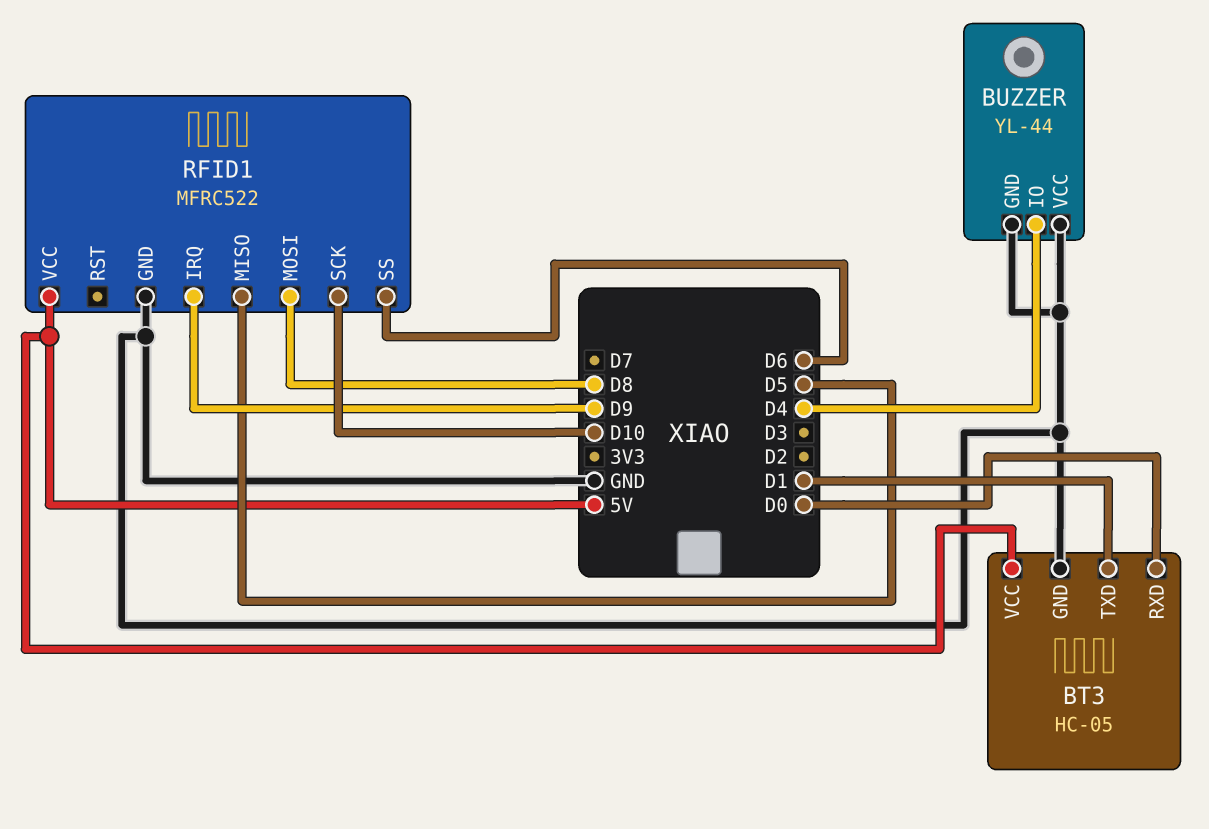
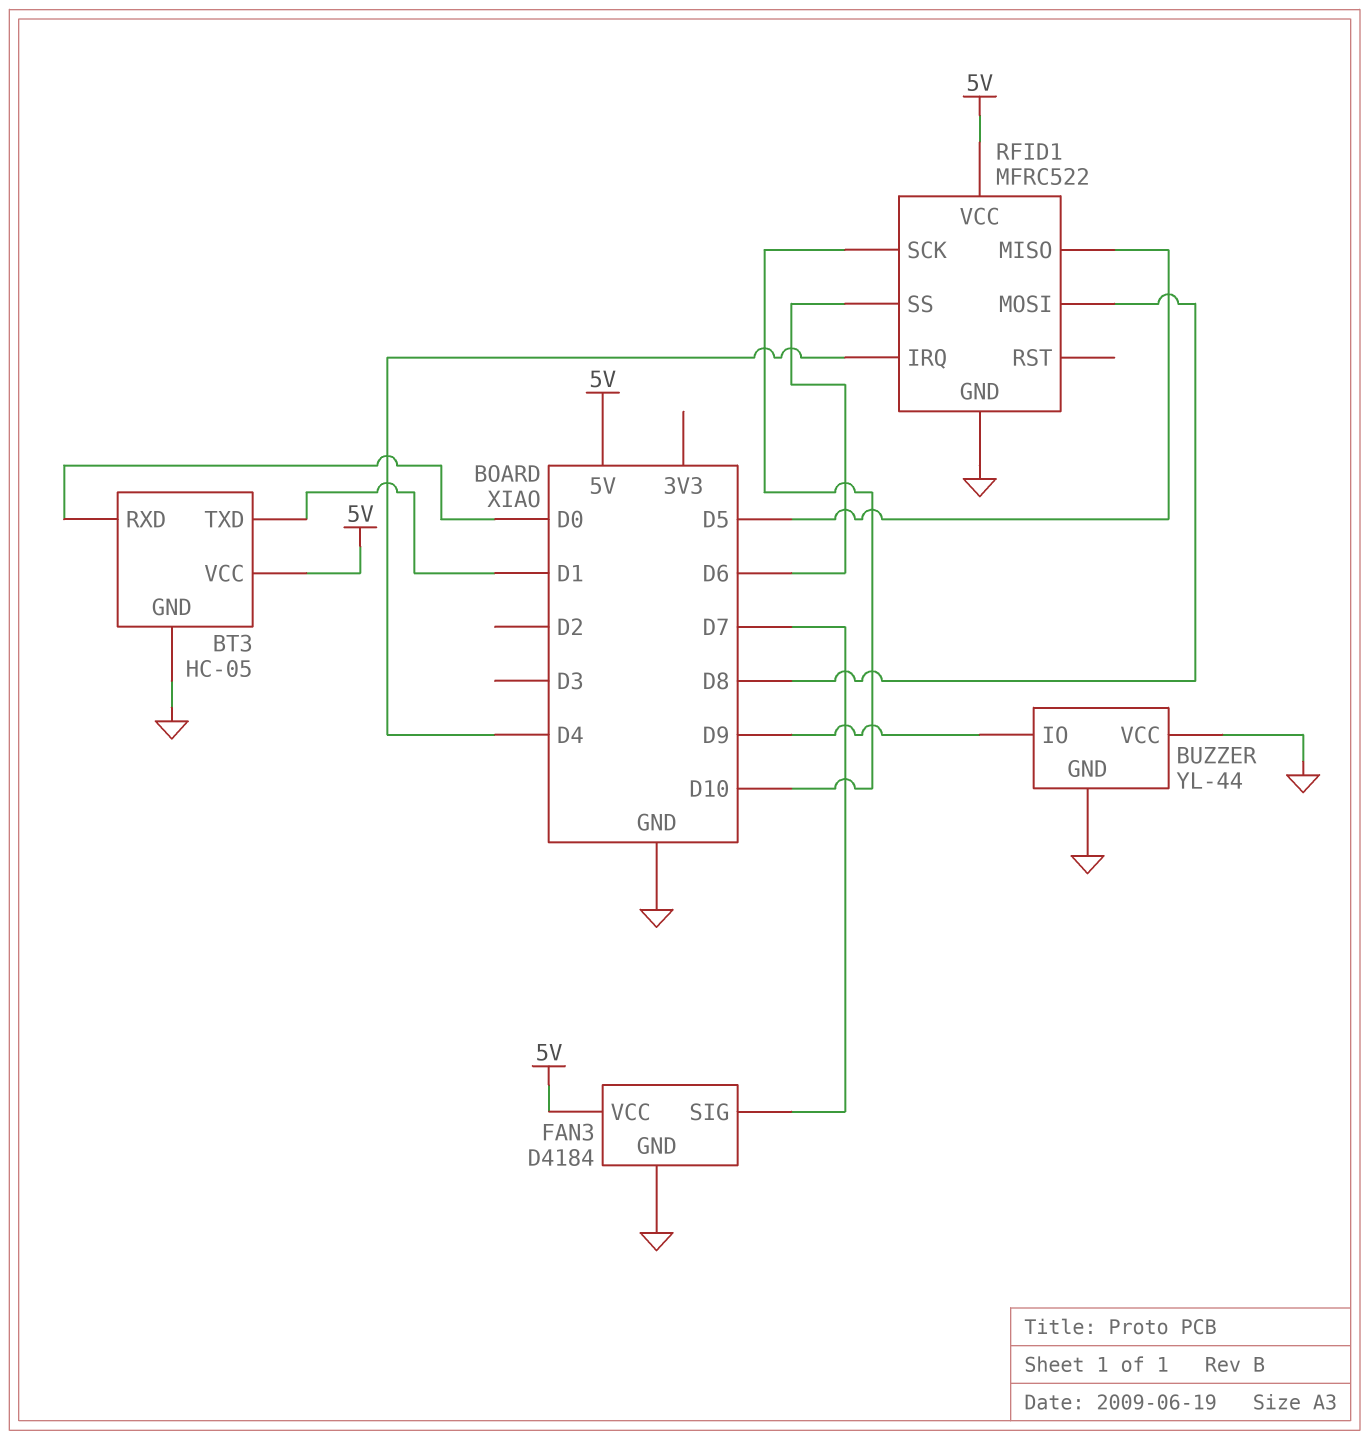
BUZZER pin IO: D4 -> D9
FAN3: none -> D4184
FAN3 pin GND: none -> GND
FAN3 pin SIG: none -> D7
FAN3 pin VCC: none -> 5V
RFID1 pin IRQ: D9 -> D4

